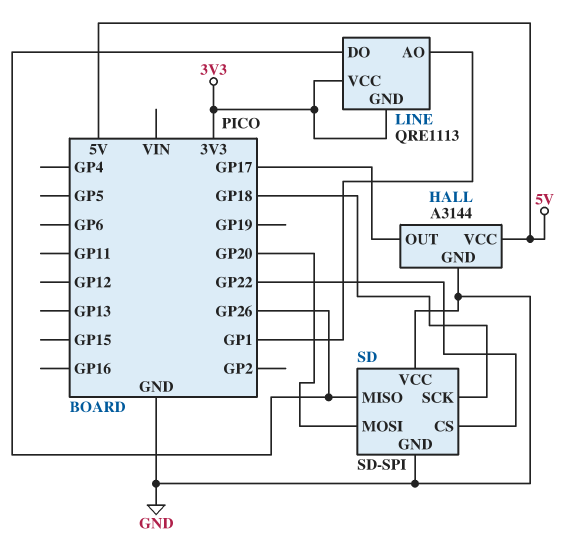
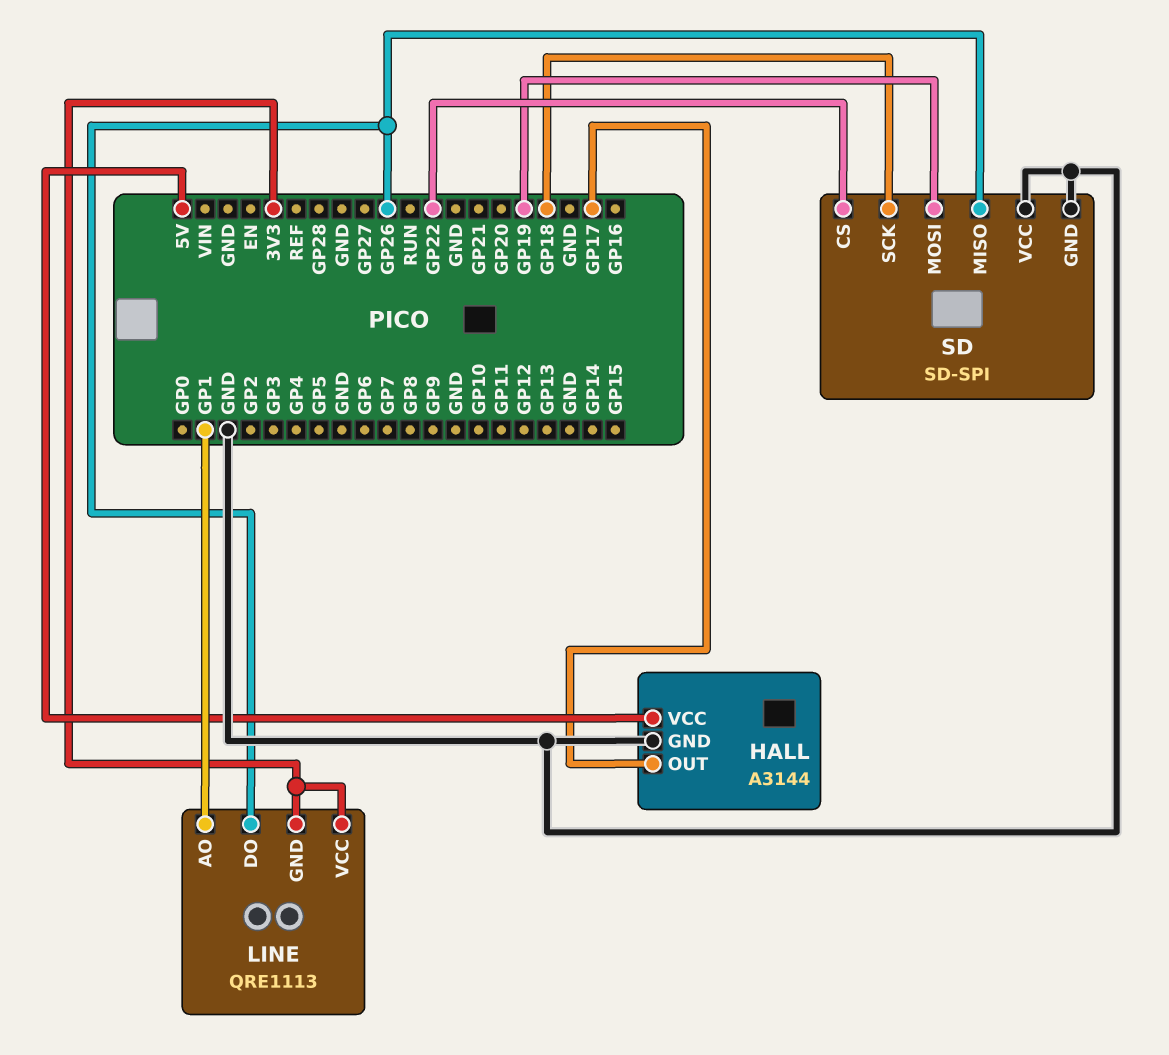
SD pin MOSI: GP20 -> GP19

